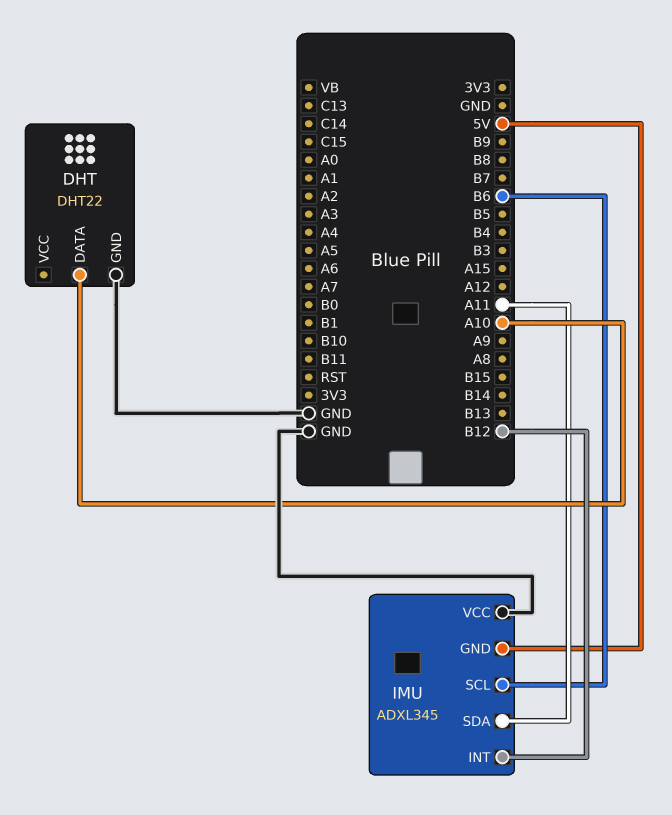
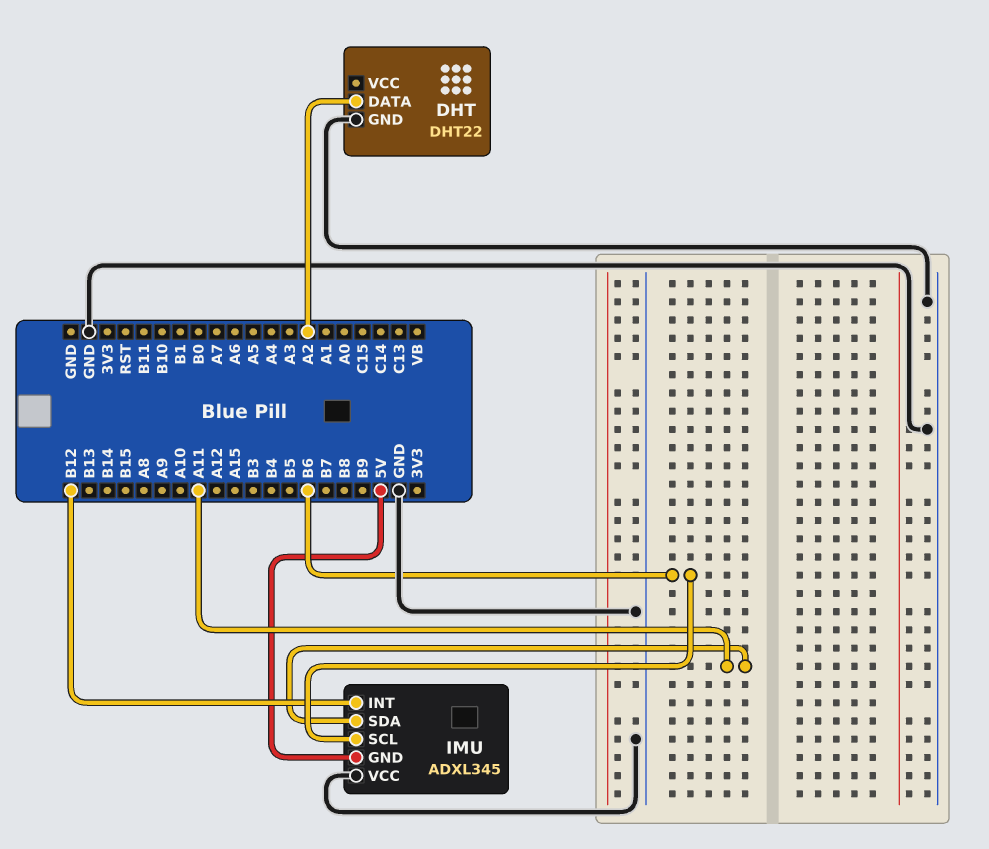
DHT pin DATA: A10 -> A2

